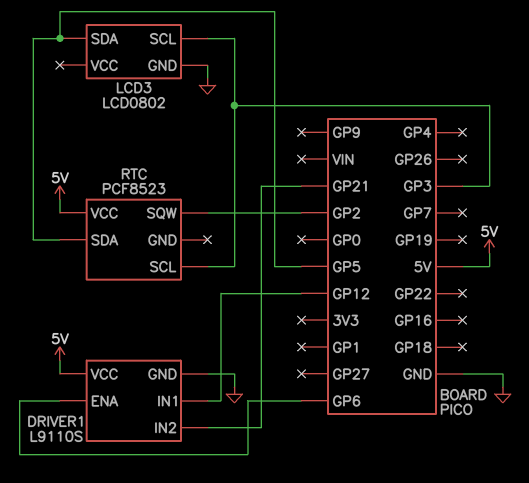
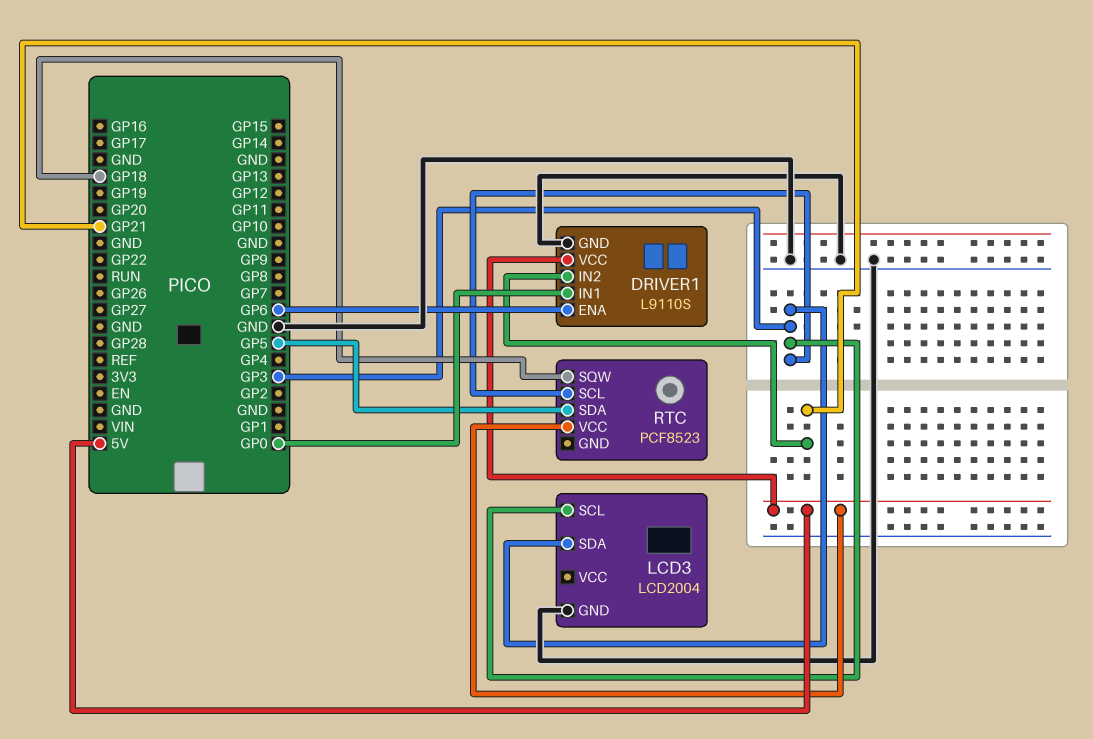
DRIVER1 pin IN1: GP12 -> GP0
LCD3: LCD0802 -> LCD2004
LCD3 pin SDA: GP5 -> GP3
RTC pin SQW: GP2 -> GP18

